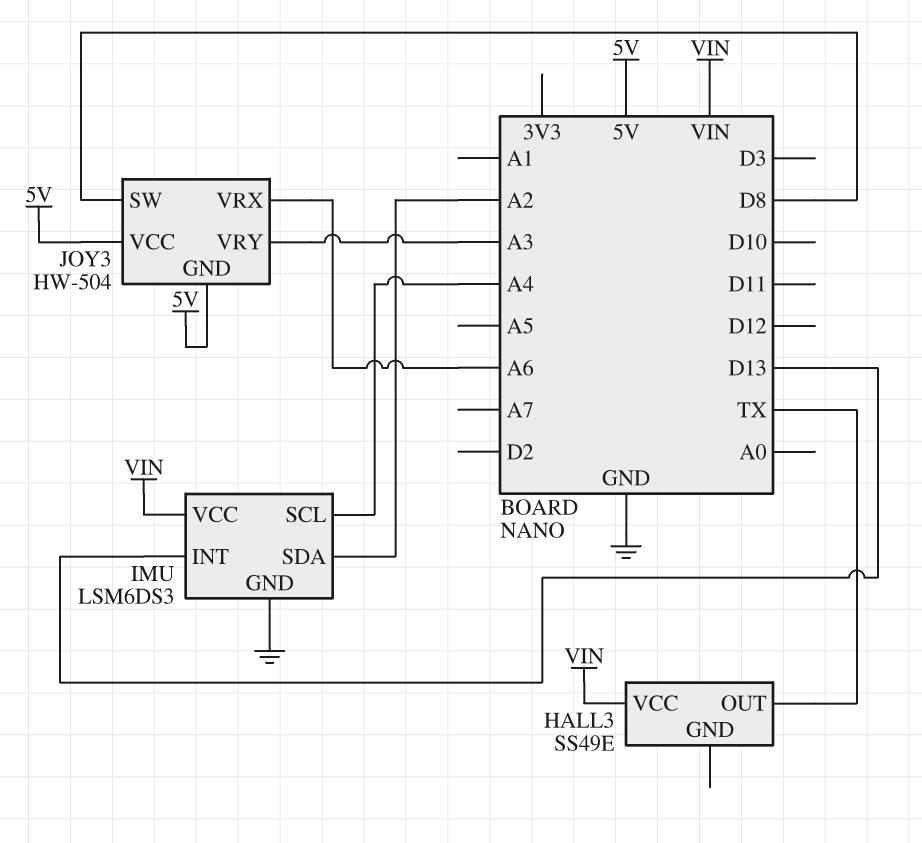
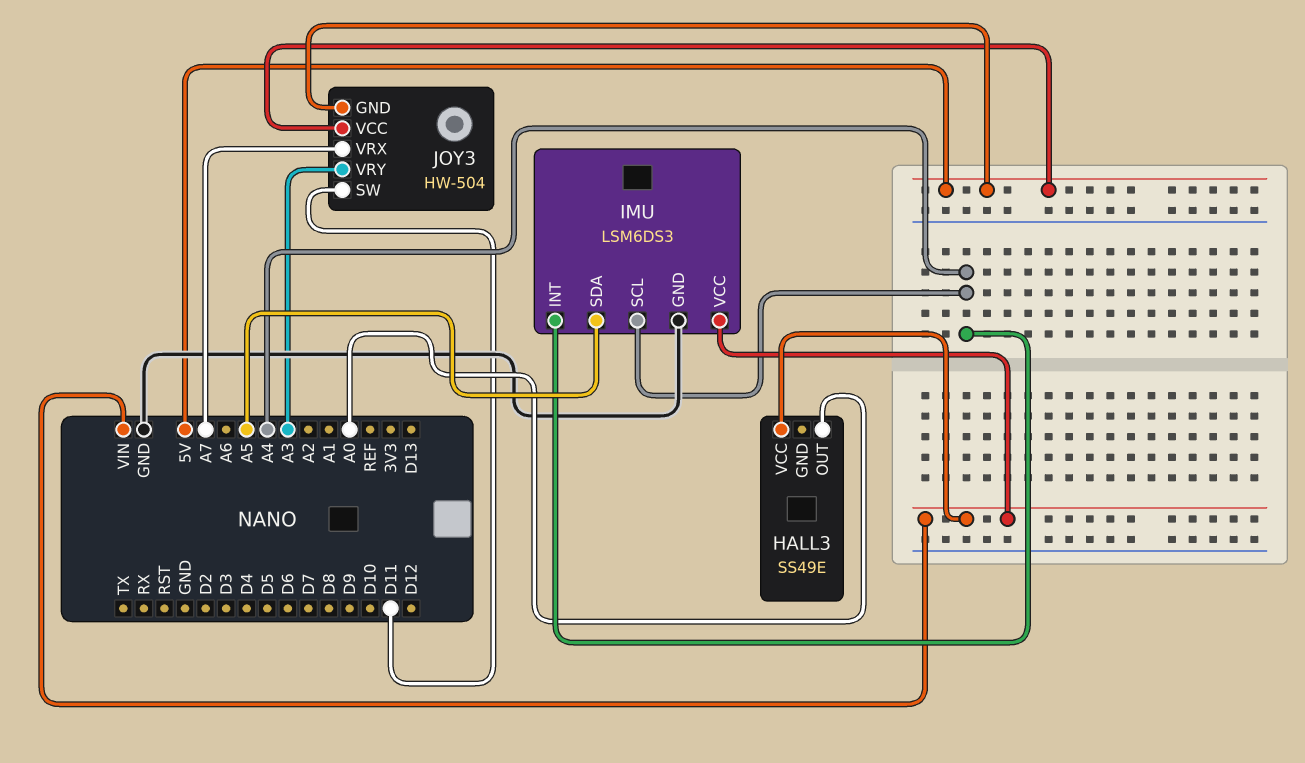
HALL3 pin OUT: TX -> A0
IMU pin INT: D13 -> A4
IMU pin SDA: A2 -> A5
JOY3 pin SW: D8 -> D11
JOY3 pin VRX: A6 -> A7

